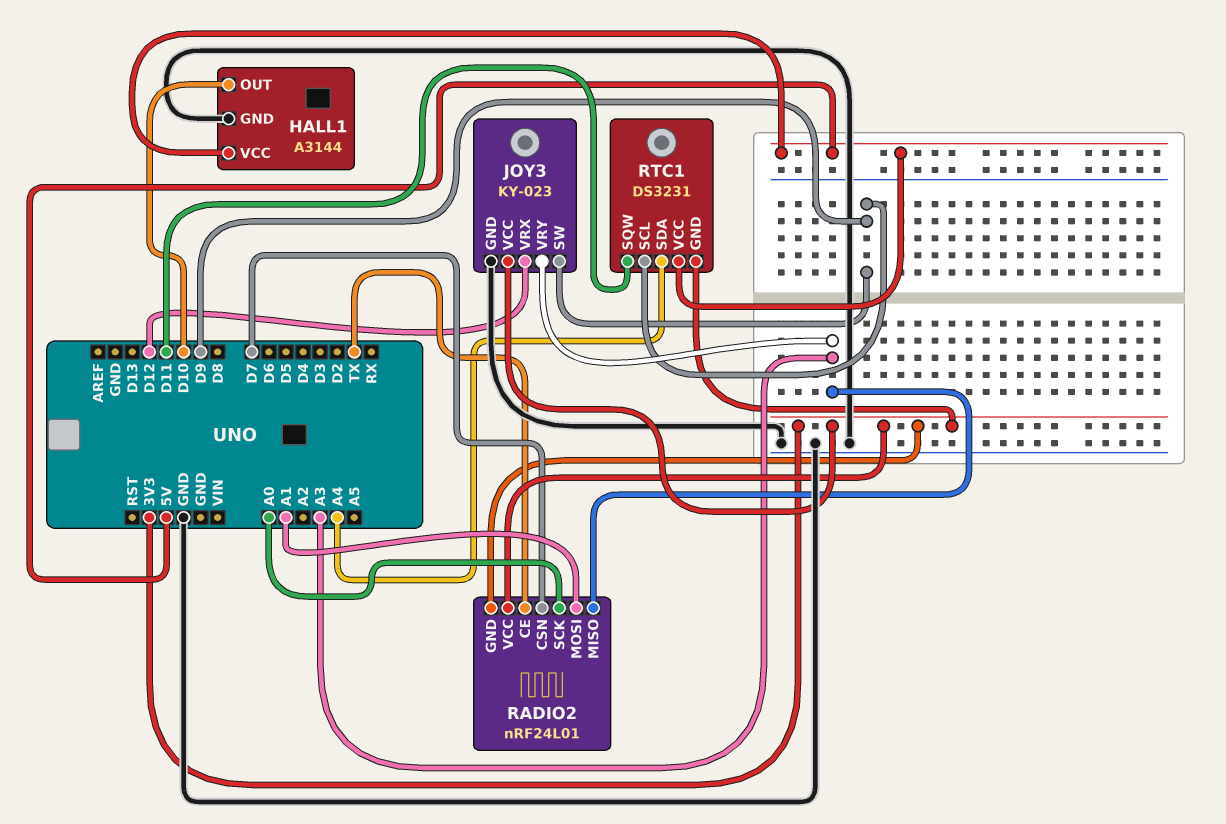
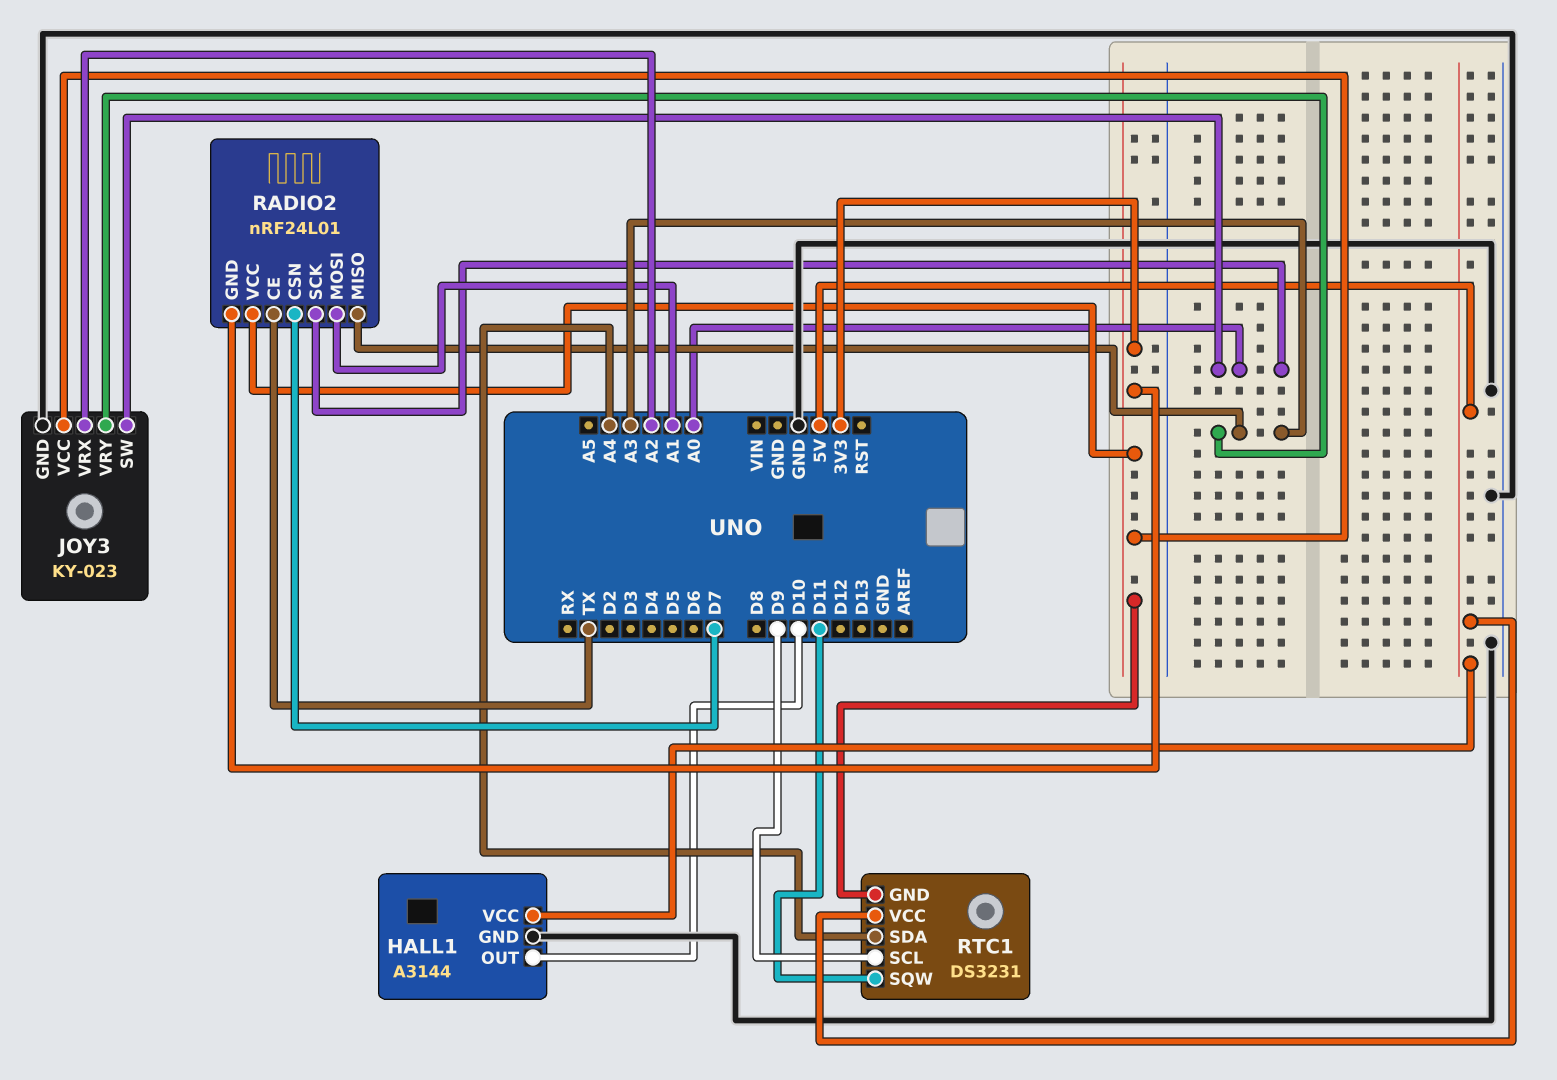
JOY3 pin SW: D9 -> A0
JOY3 pin VRX: D12 -> A2

